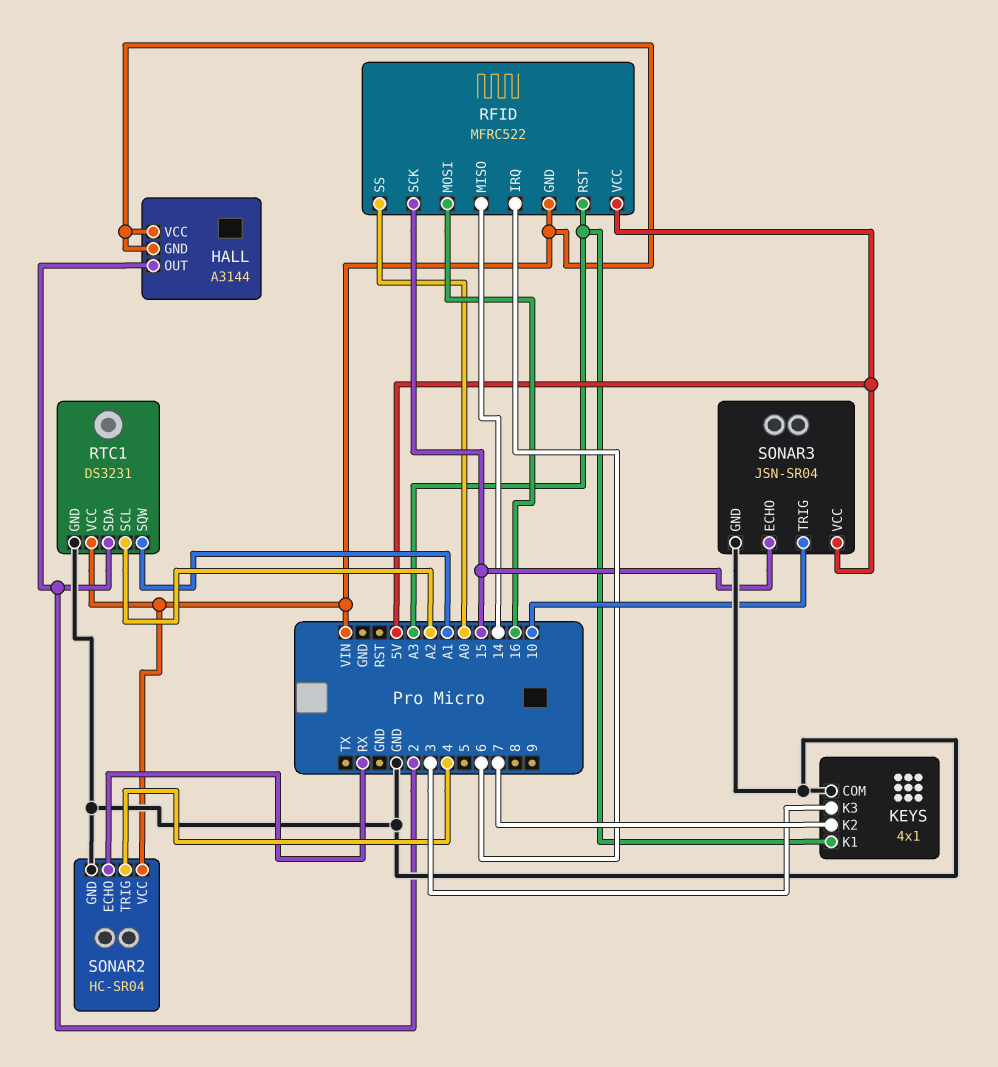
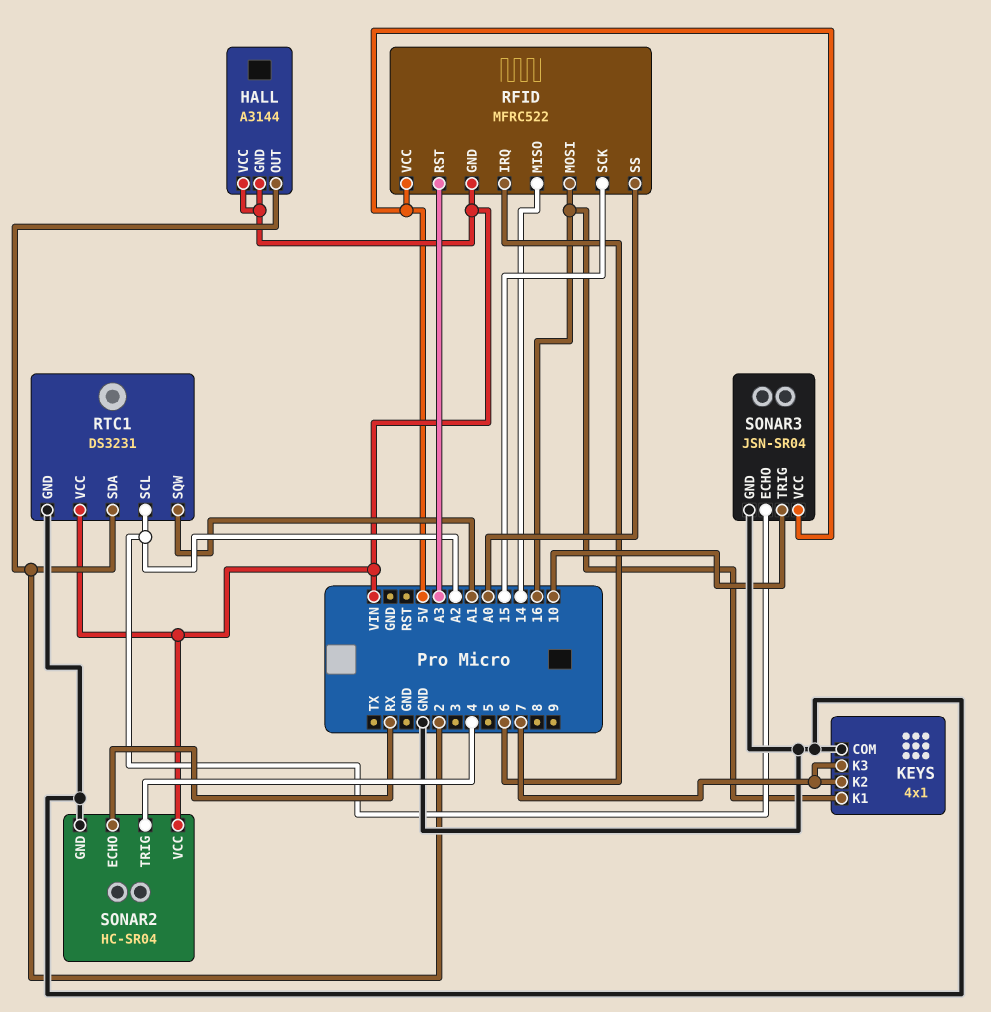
KEYS pin K1: A3 -> 16
KEYS pin K3: 3 -> 7
SONAR3 pin ECHO: 15 -> A2

